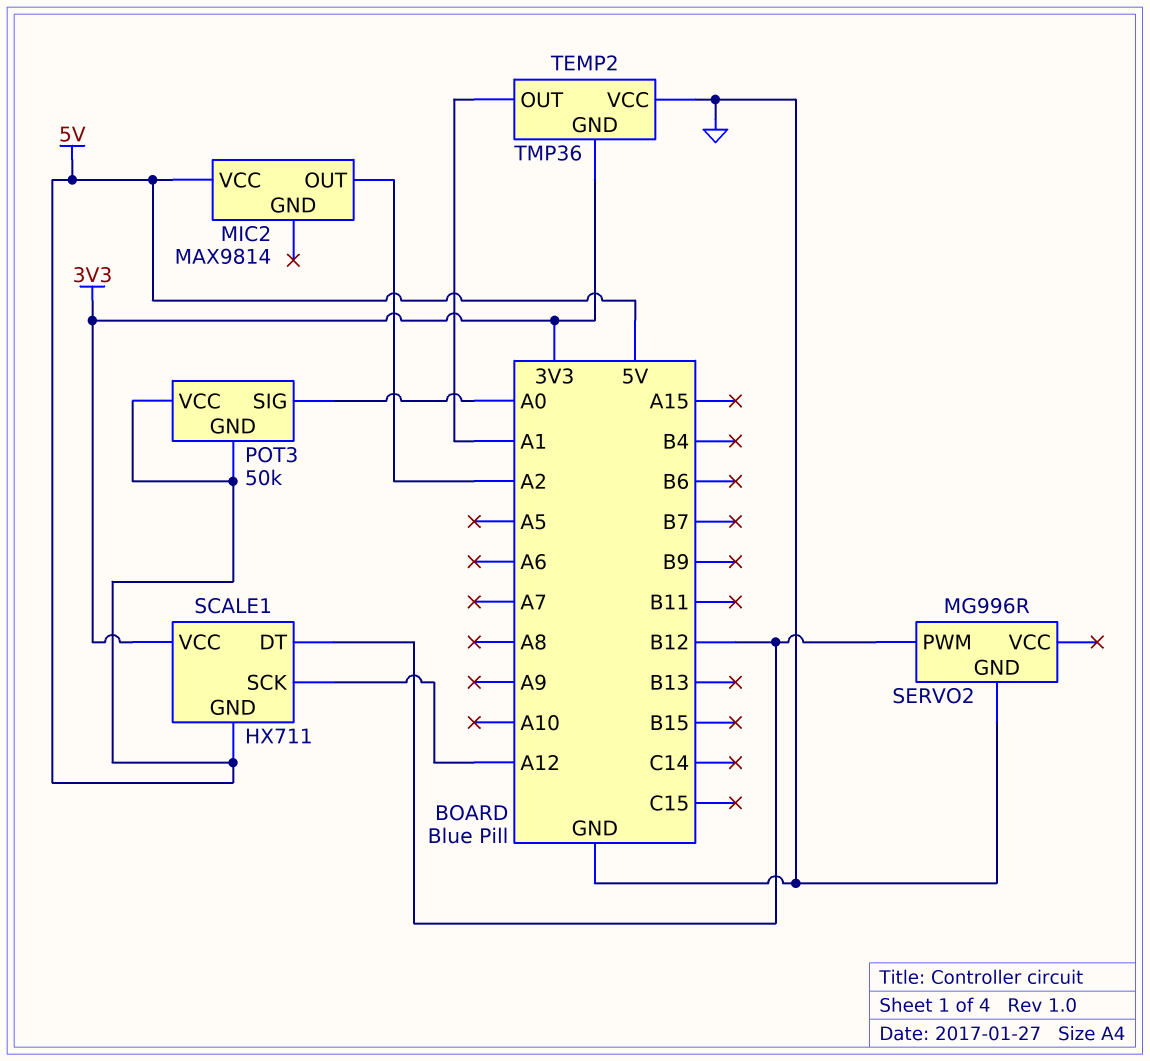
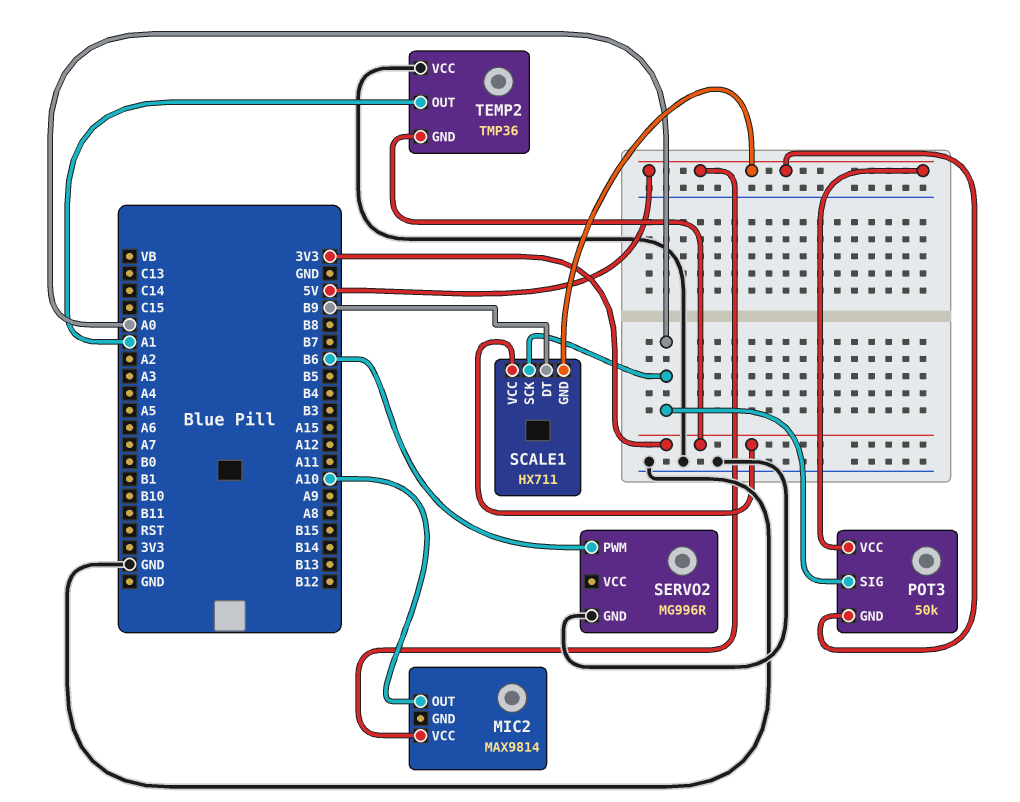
MIC2 pin OUT: A2 -> A10
SCALE1 pin DT: B12 -> B9
SCALE1 pin SCK: A12 -> A0
SERVO2 pin PWM: B12 -> B6

